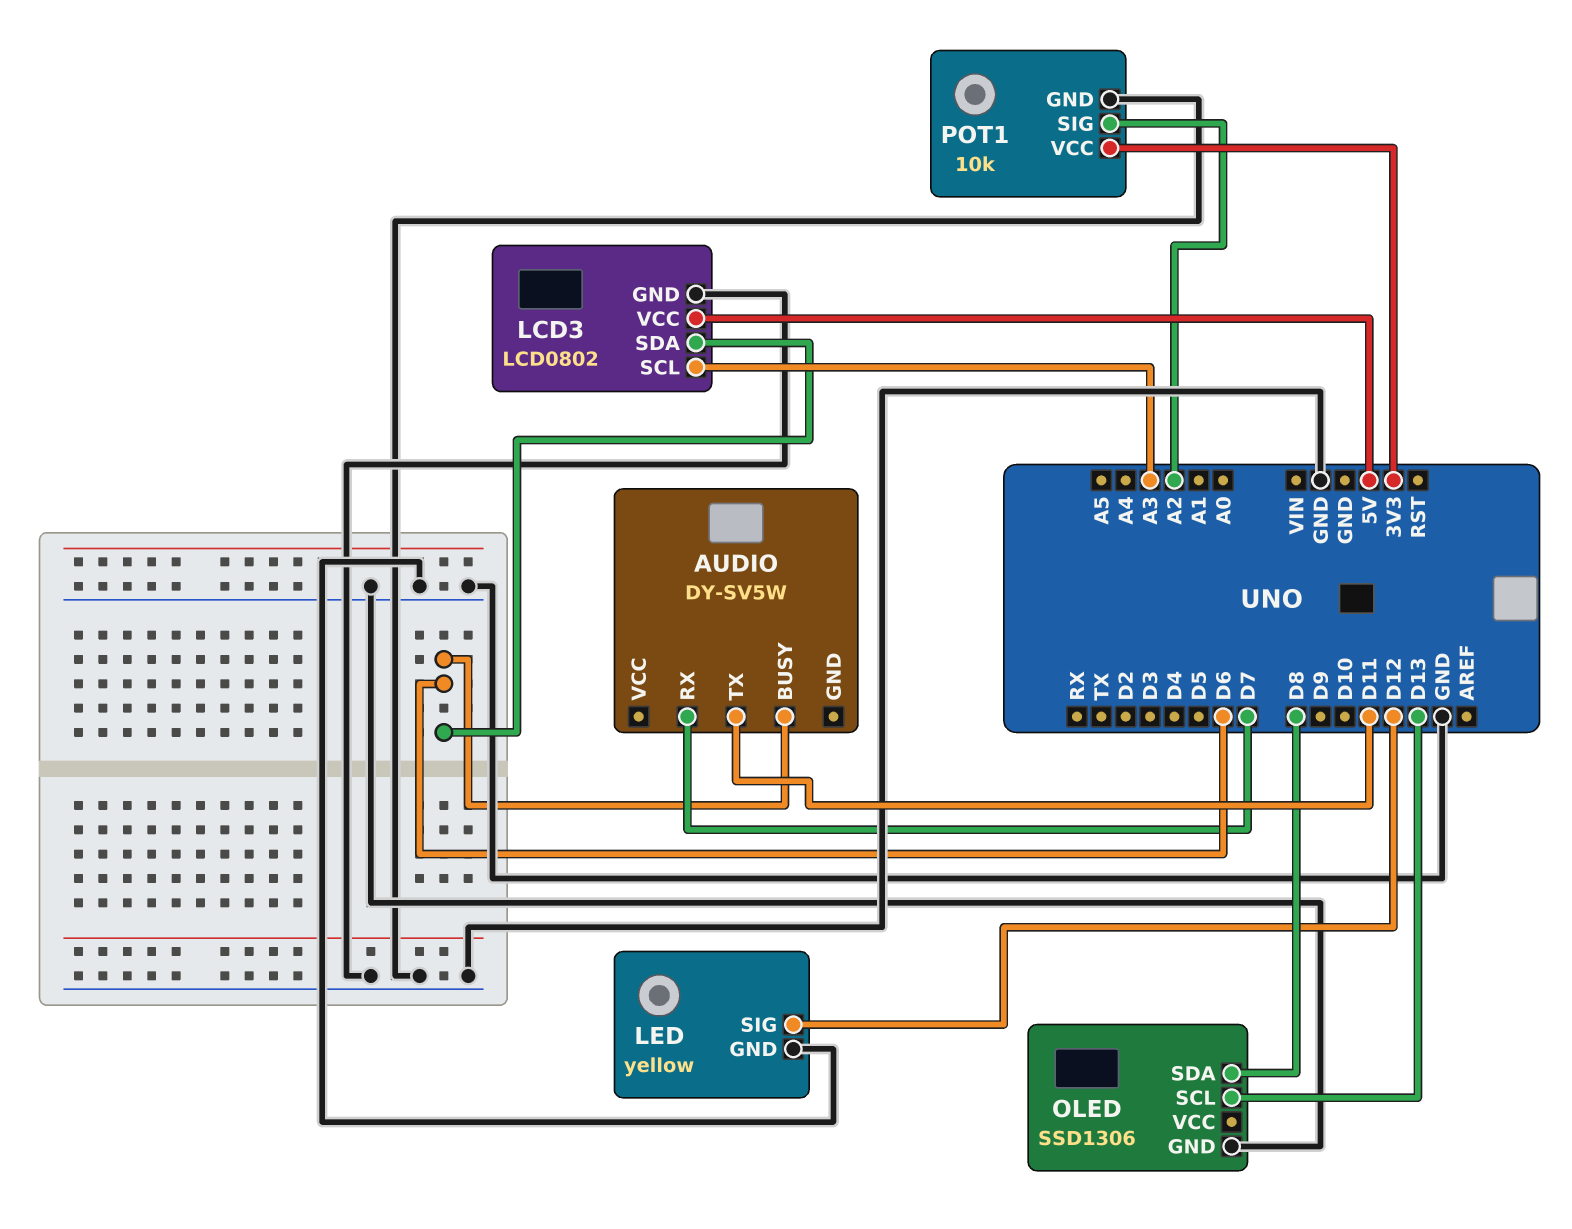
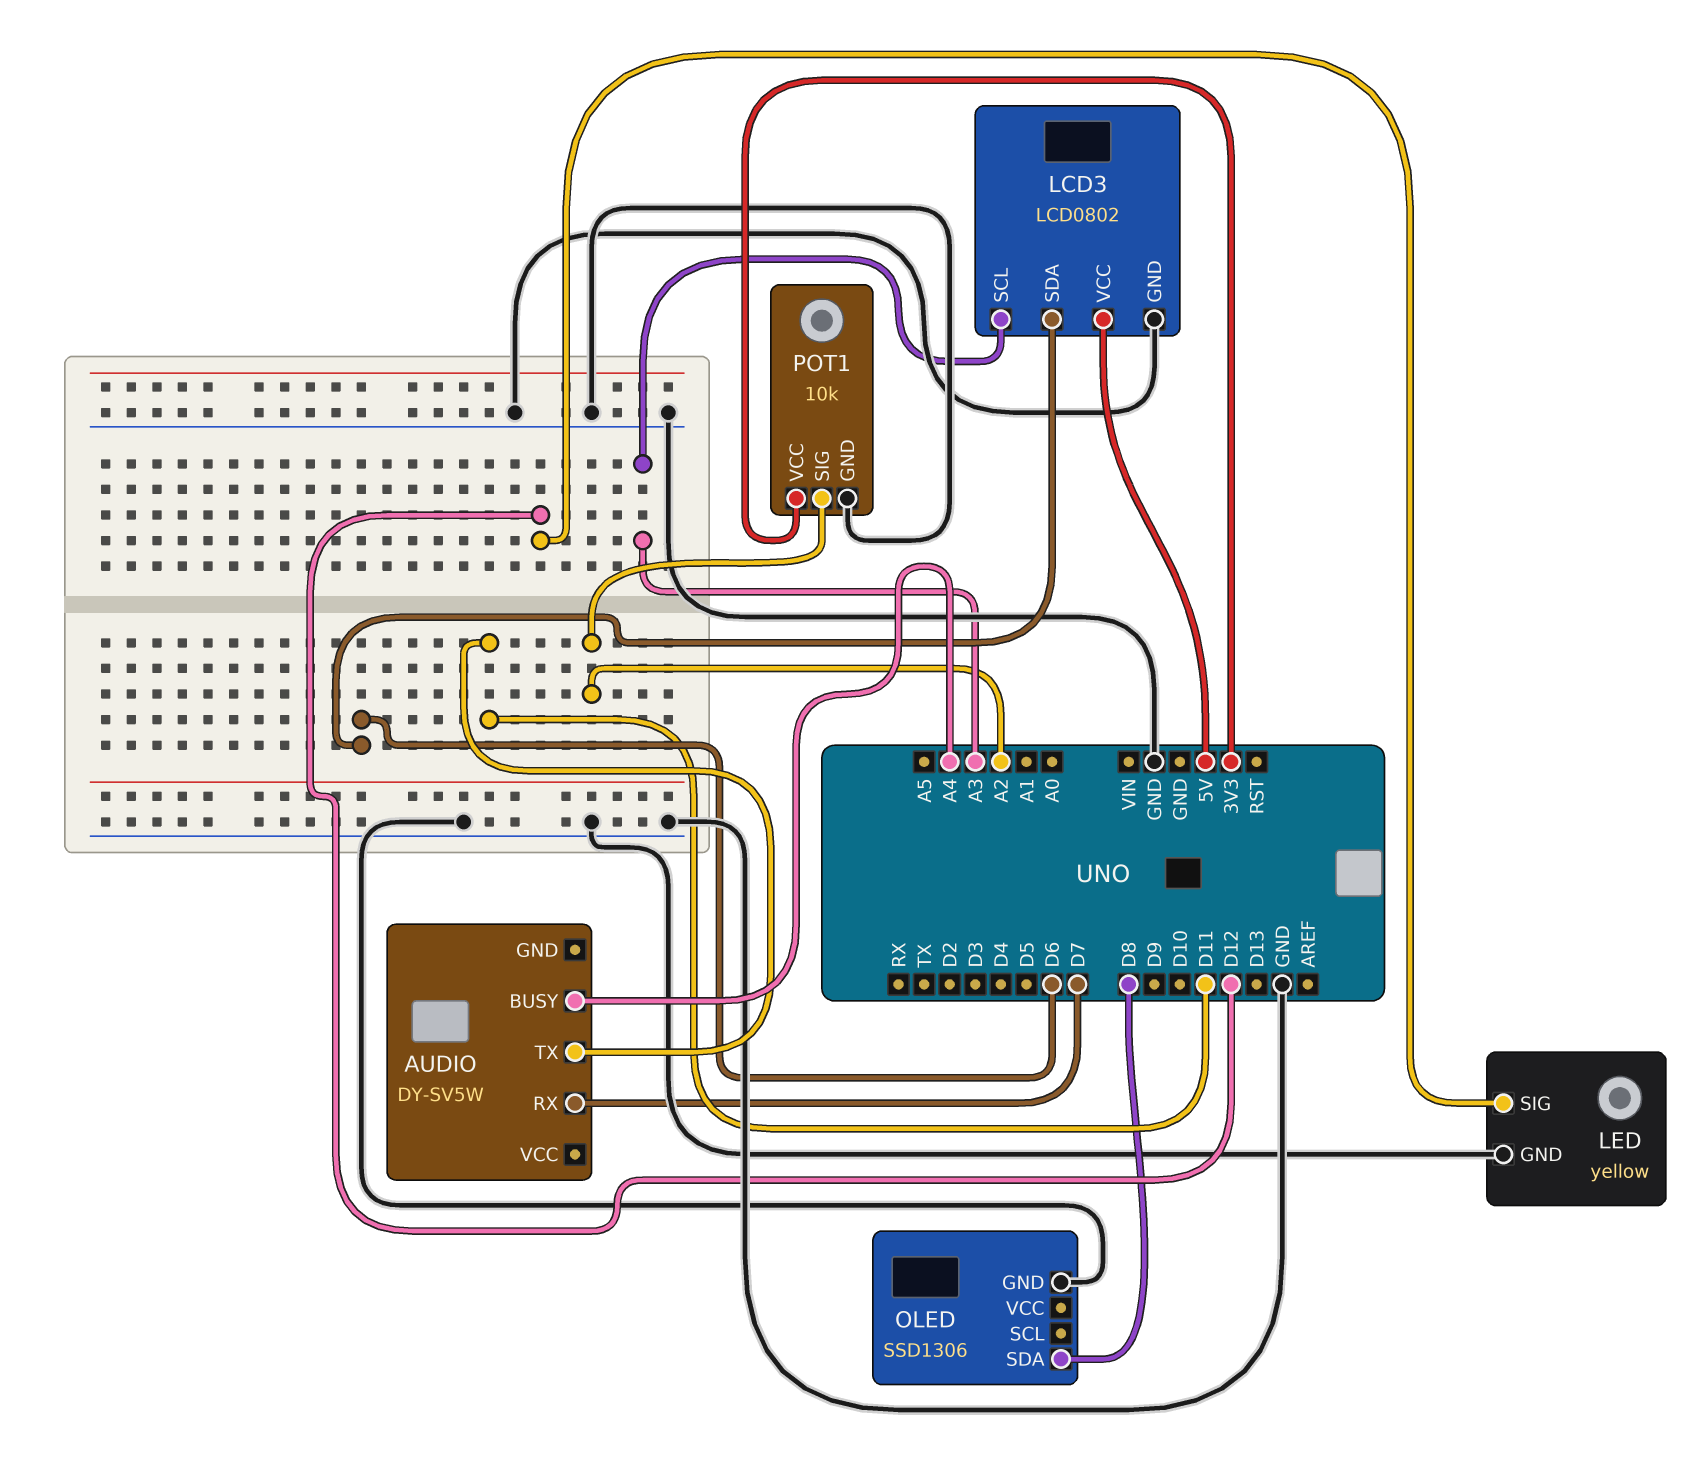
AUDIO pin BUSY: D6 -> A4
OLED pin SCL: D13 -> none

